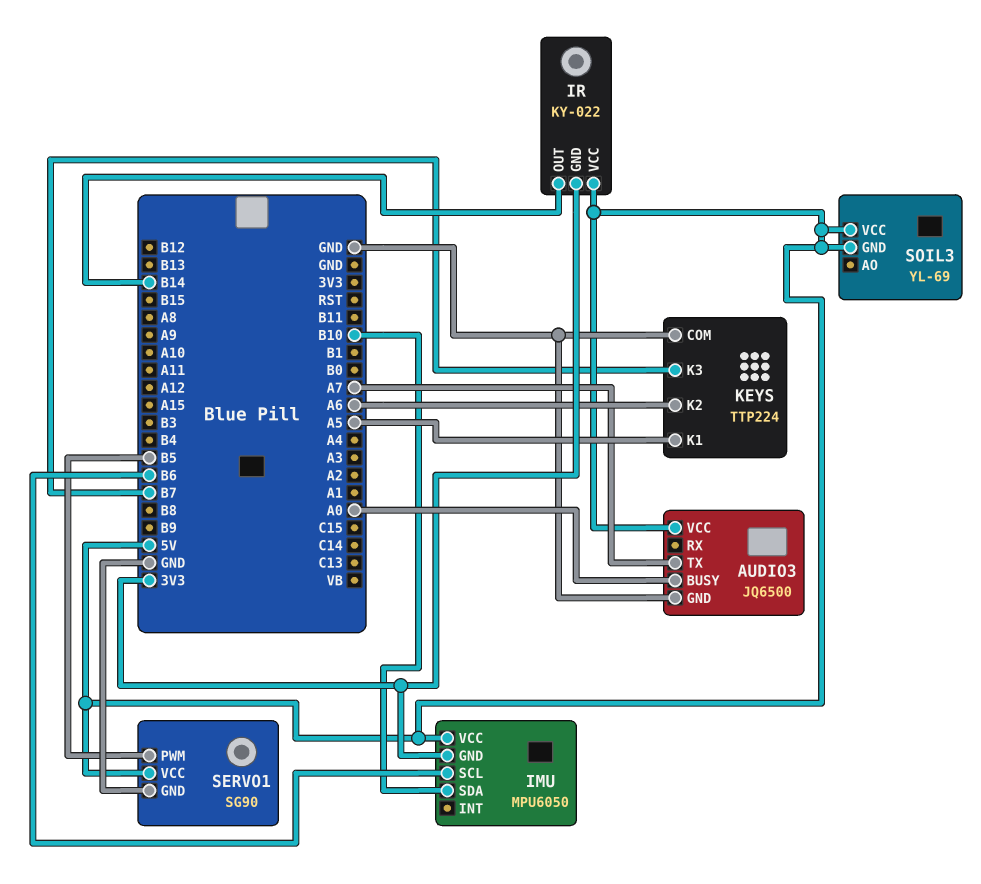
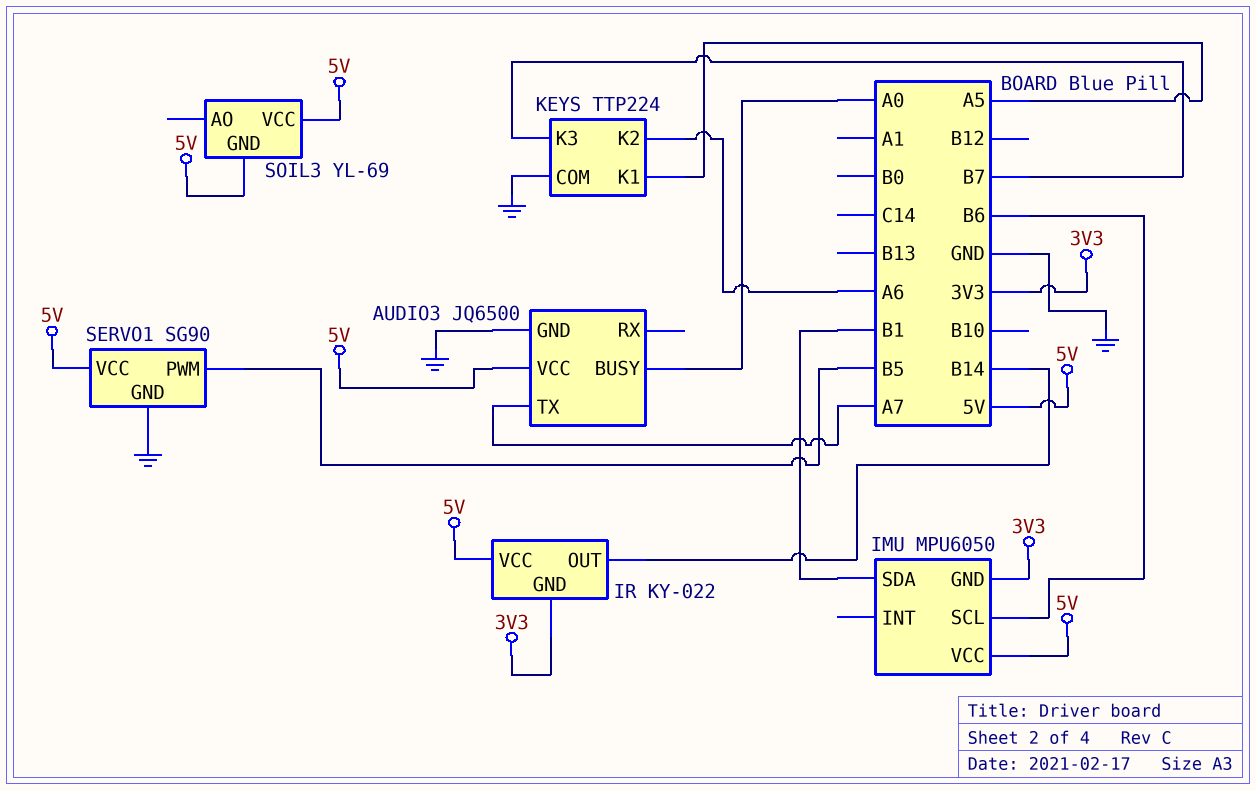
IMU pin SDA: B10 -> B1

